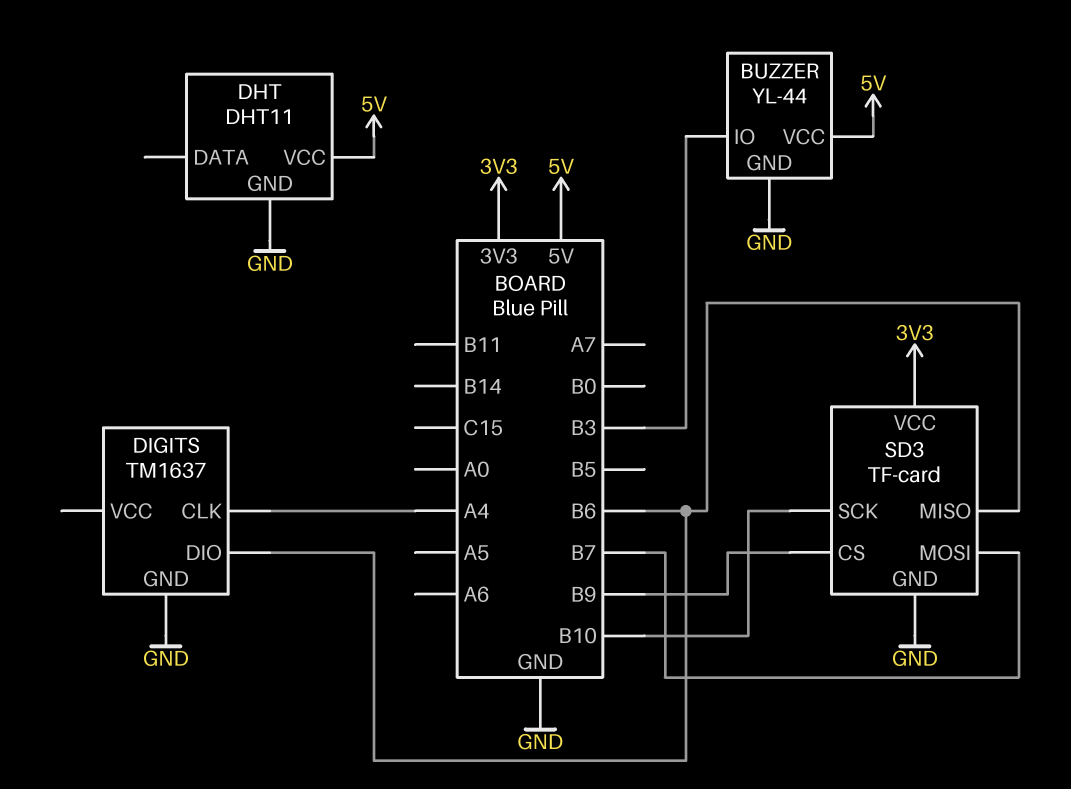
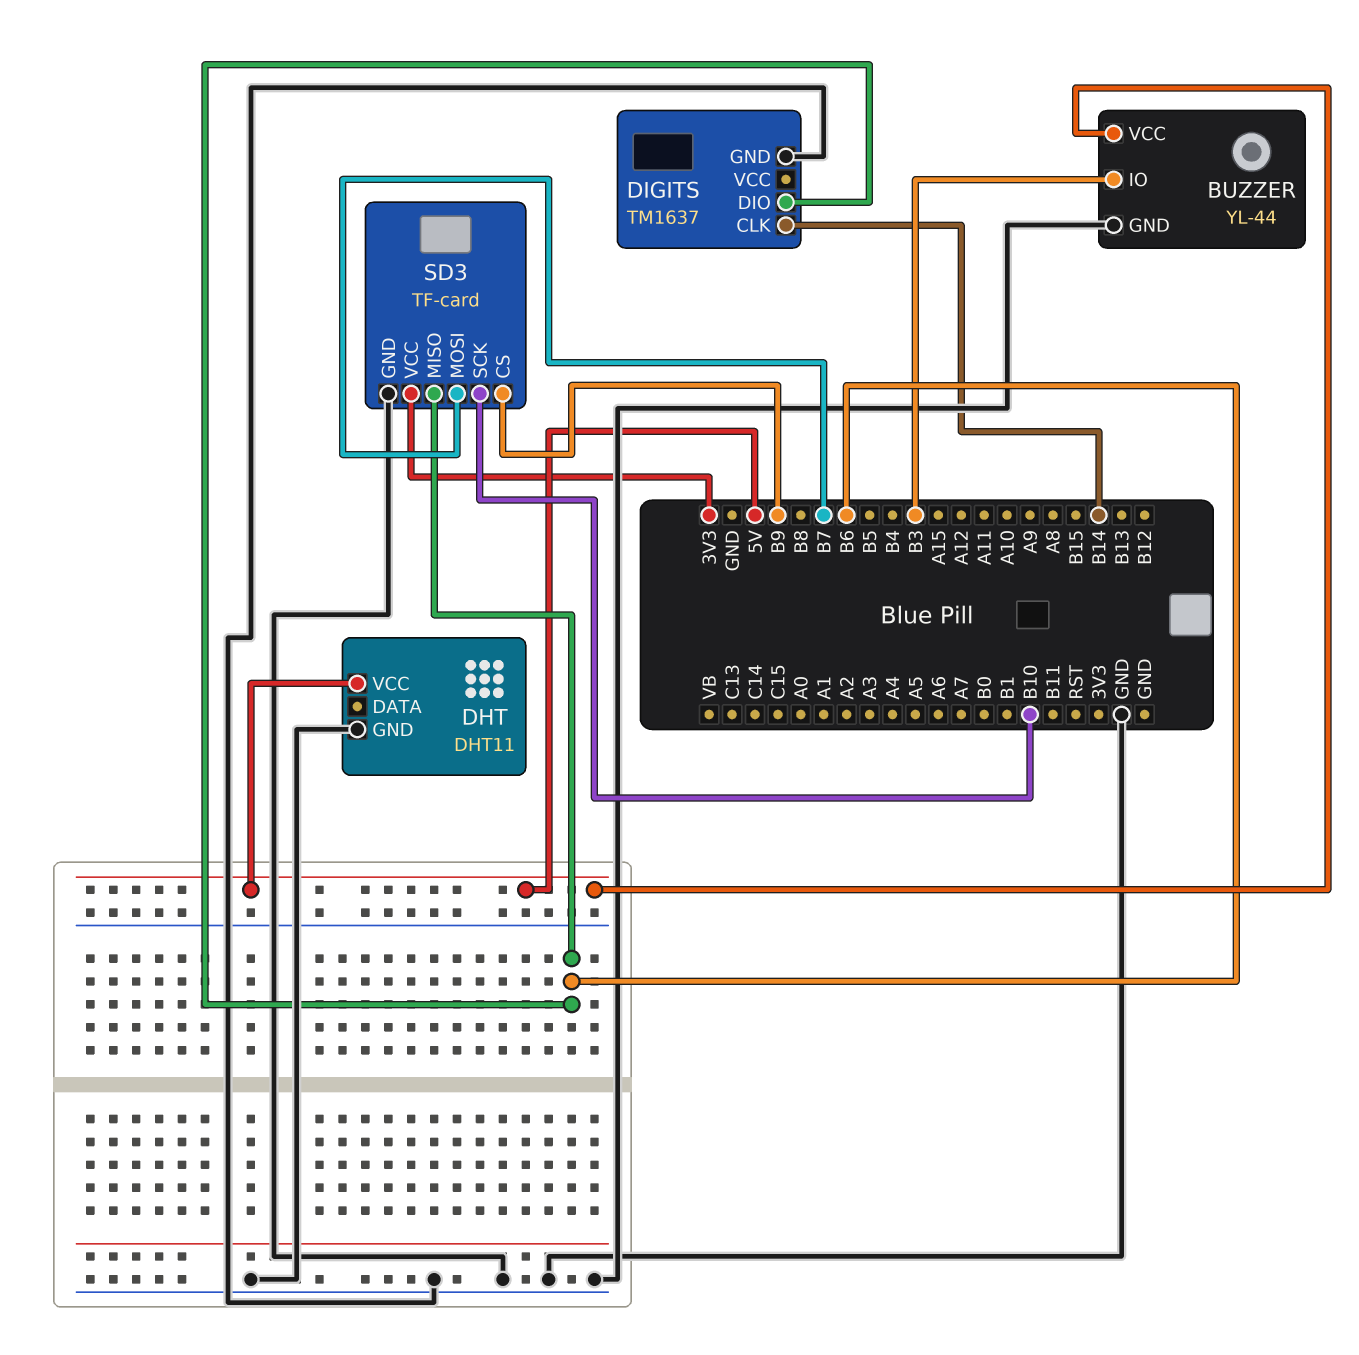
DIGITS pin CLK: A4 -> B14

